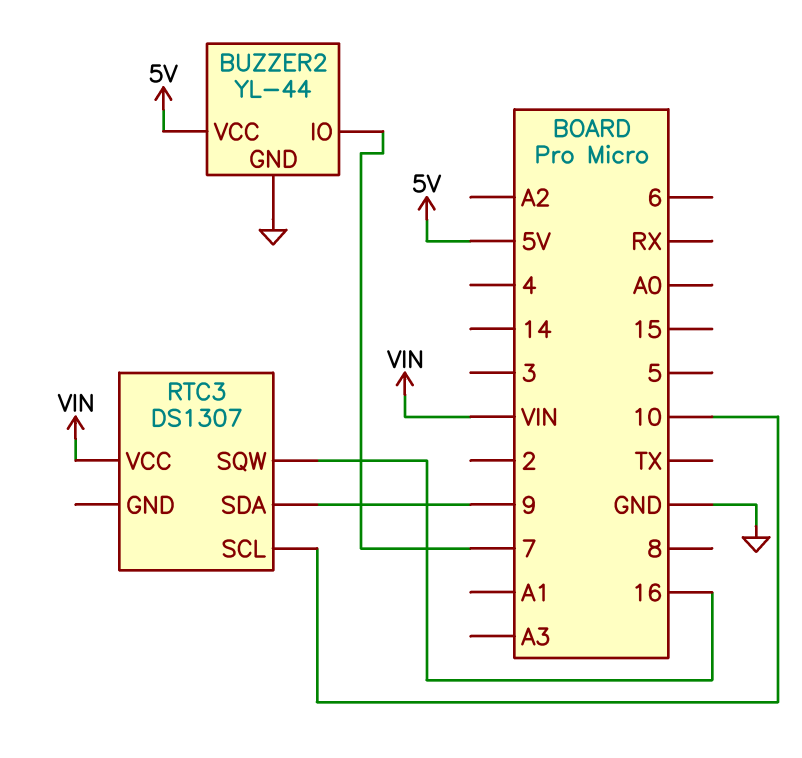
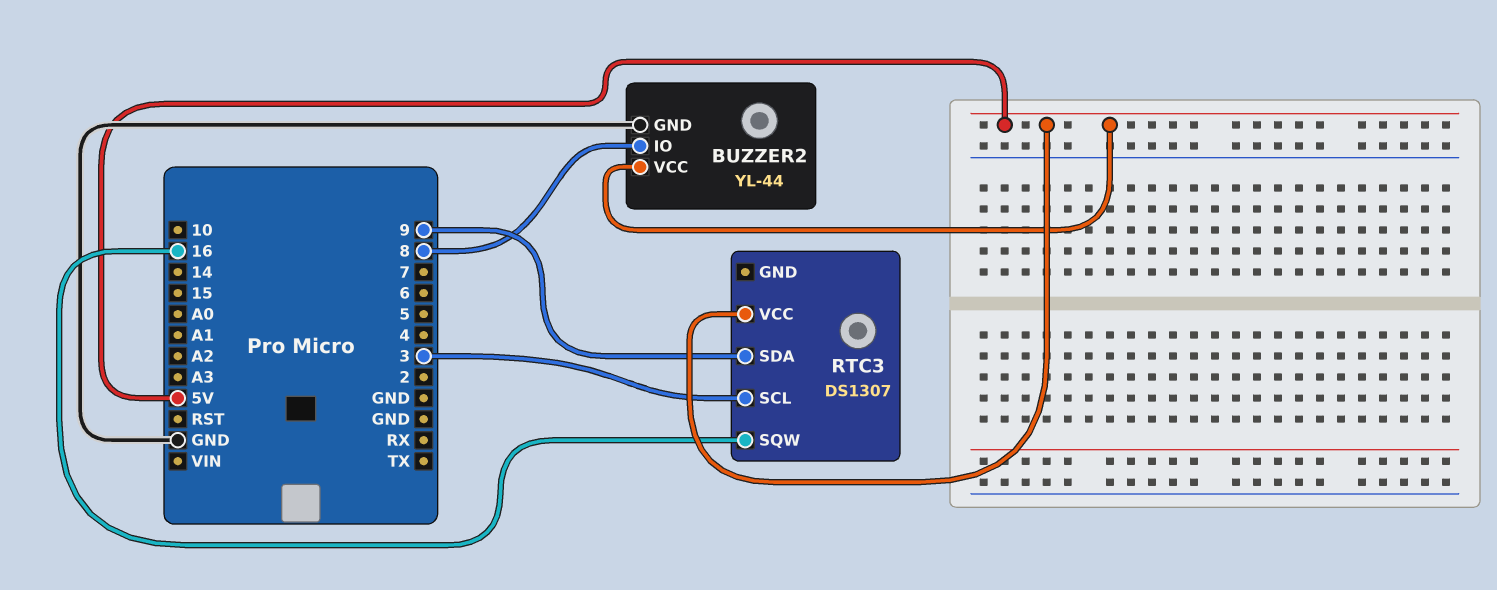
BUZZER2 pin IO: 7 -> 8
RTC3 pin SCL: 10 -> 3
RTC3 pin VCC: VIN -> 5V

